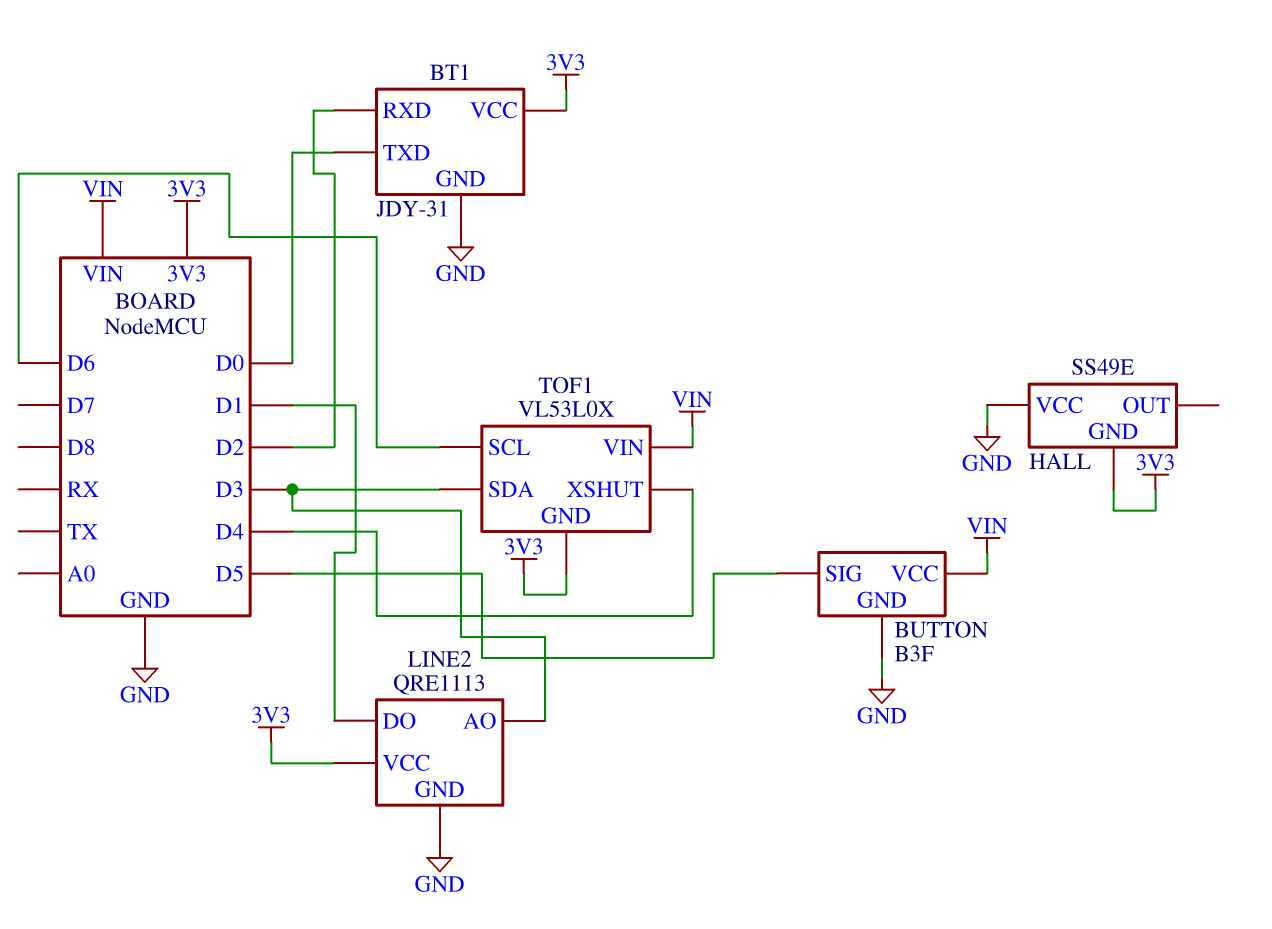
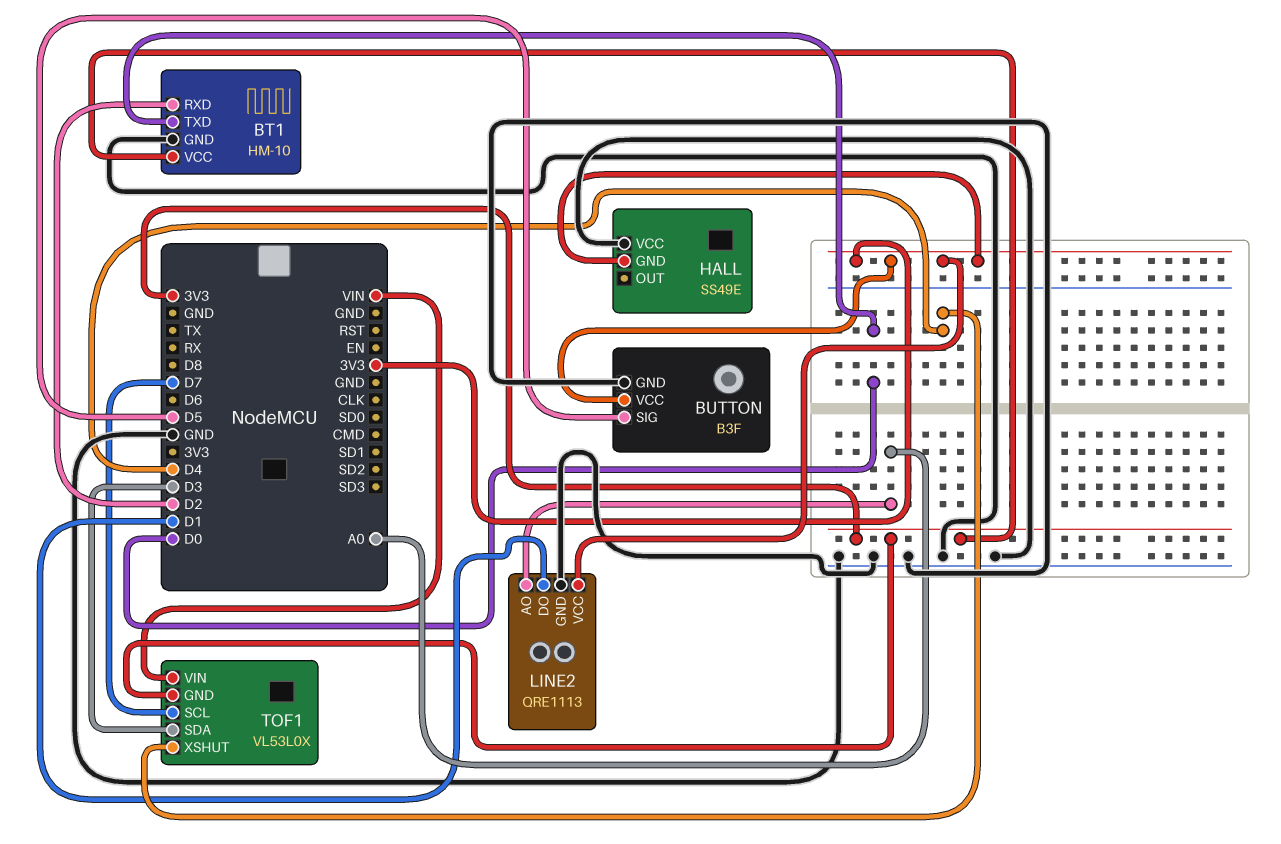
BT1: JDY-31 -> HM-10
BUTTON pin VCC: VIN -> 3V3
LINE2 pin AO: D3 -> A0
TOF1 pin SCL: D6 -> D7

